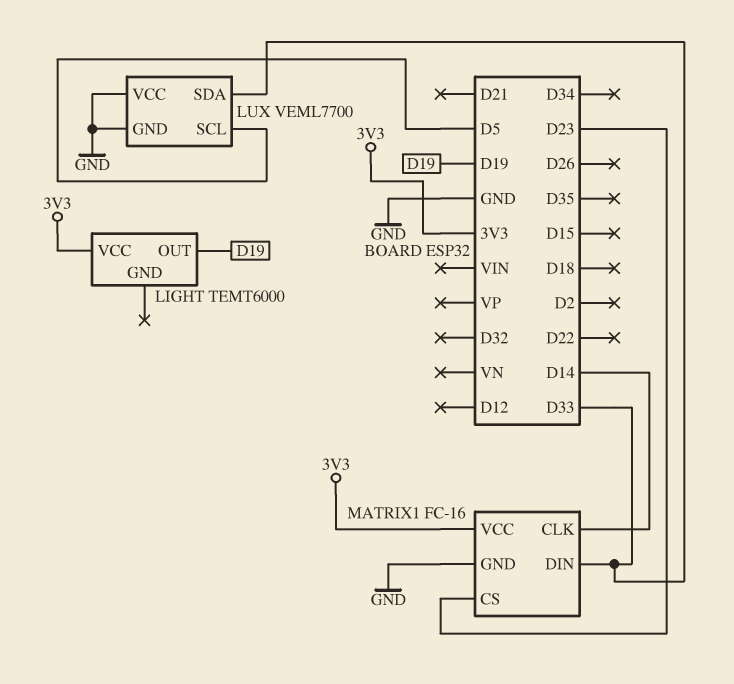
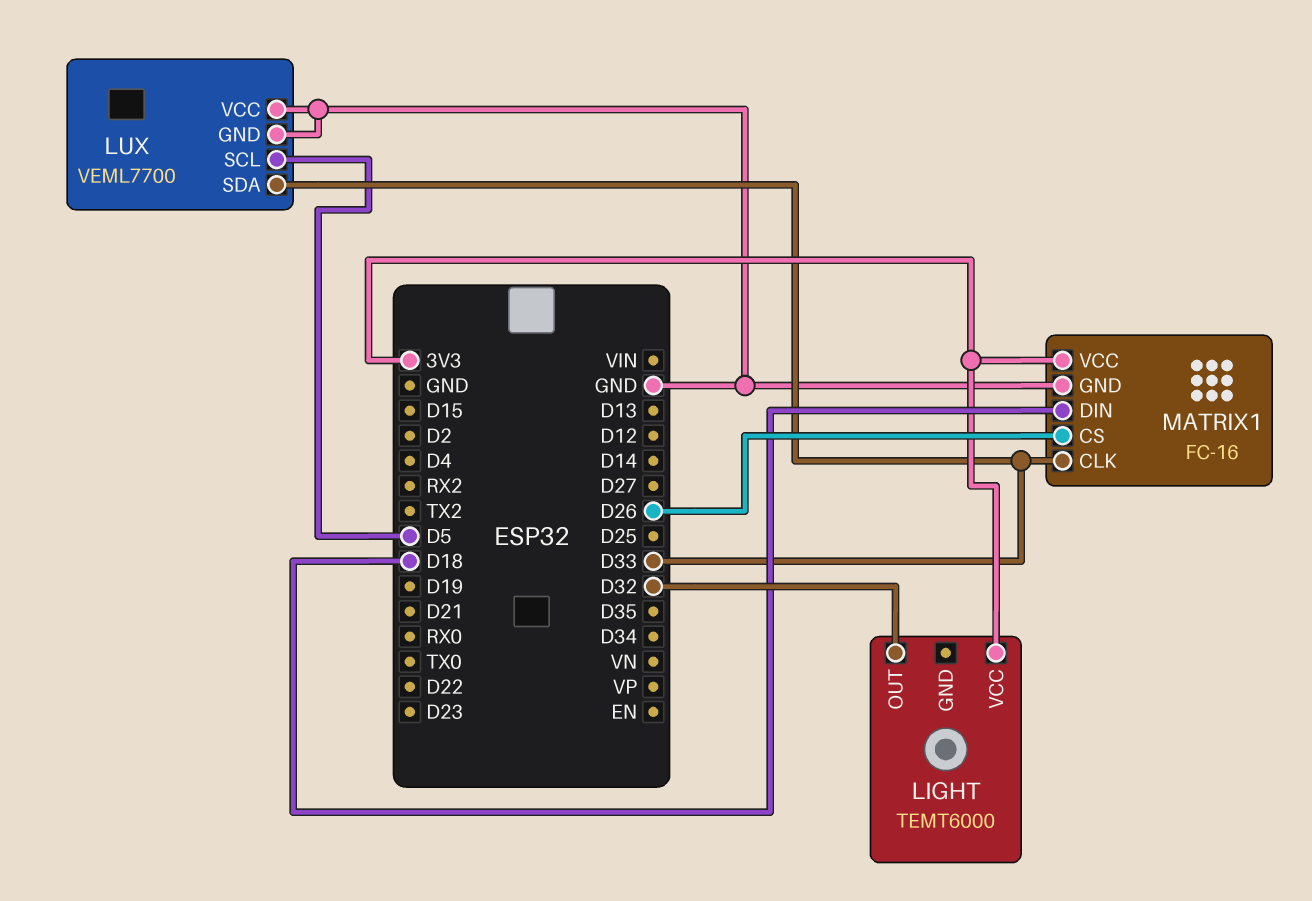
LIGHT pin OUT: D19 -> D32
MATRIX1 pin CLK: D14 -> D33
MATRIX1 pin CS: D23 -> D26
MATRIX1 pin DIN: D33 -> D18

